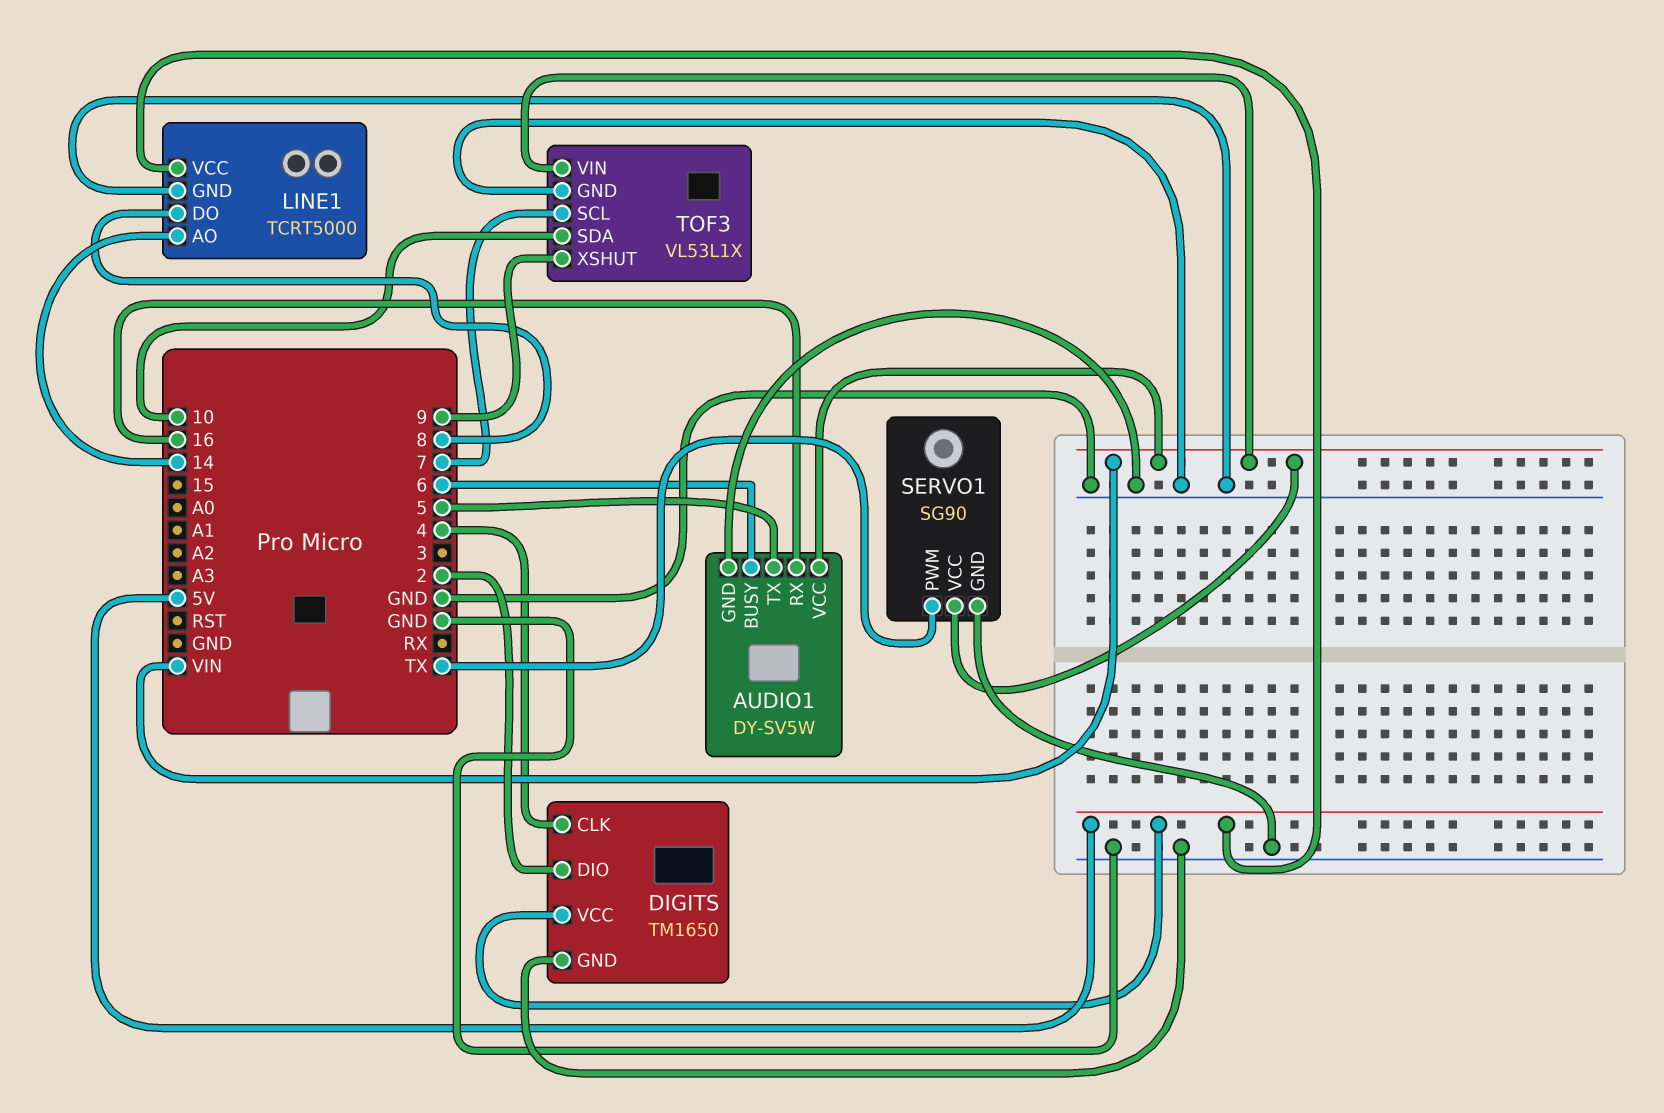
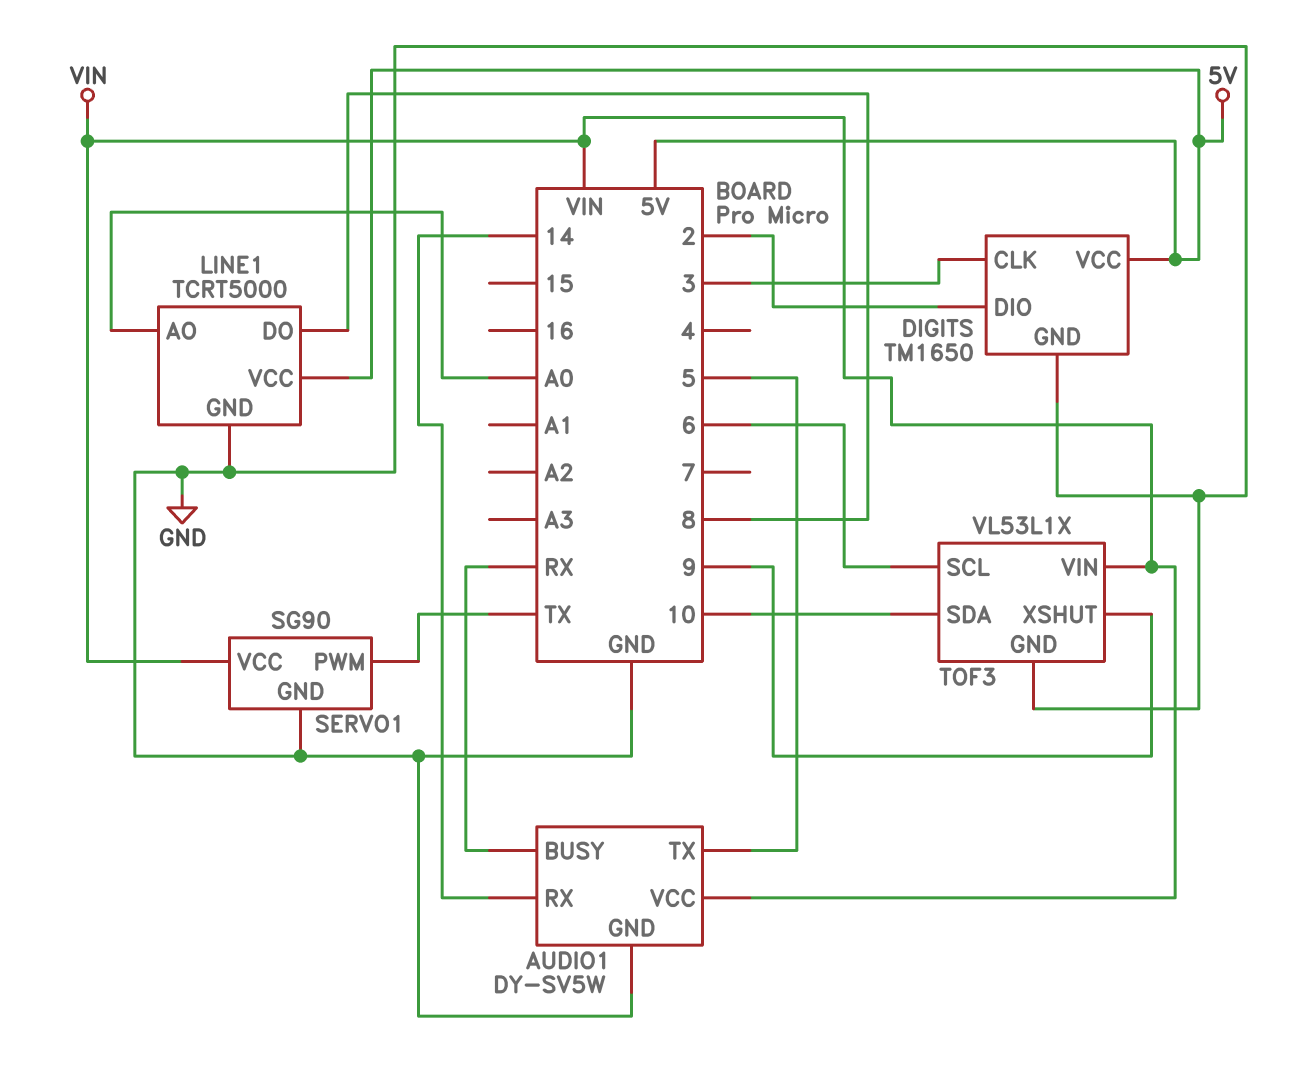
AUDIO1 pin BUSY: 6 -> RX
AUDIO1 pin RX: 16 -> 14
DIGITS pin CLK: 4 -> 3
LINE1 pin AO: 14 -> A0
TOF3 pin SCL: 7 -> 6

